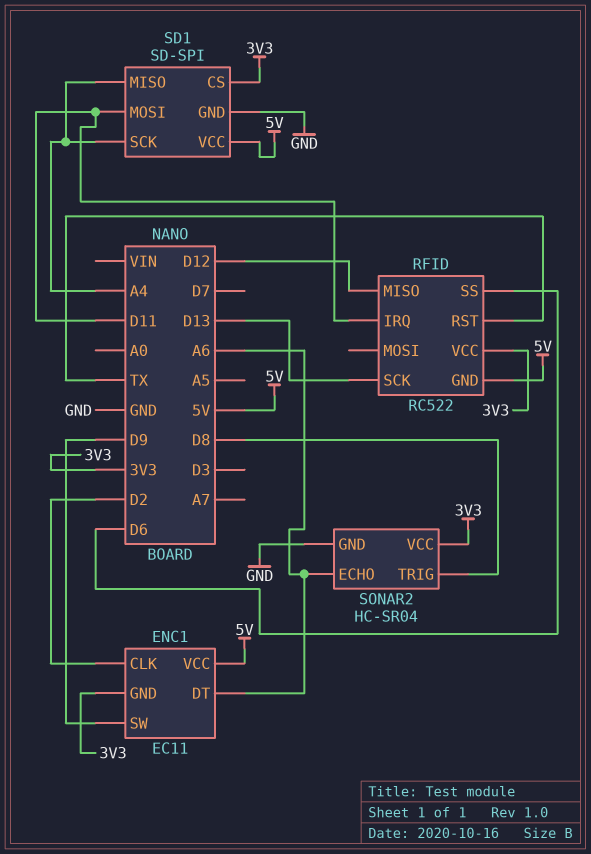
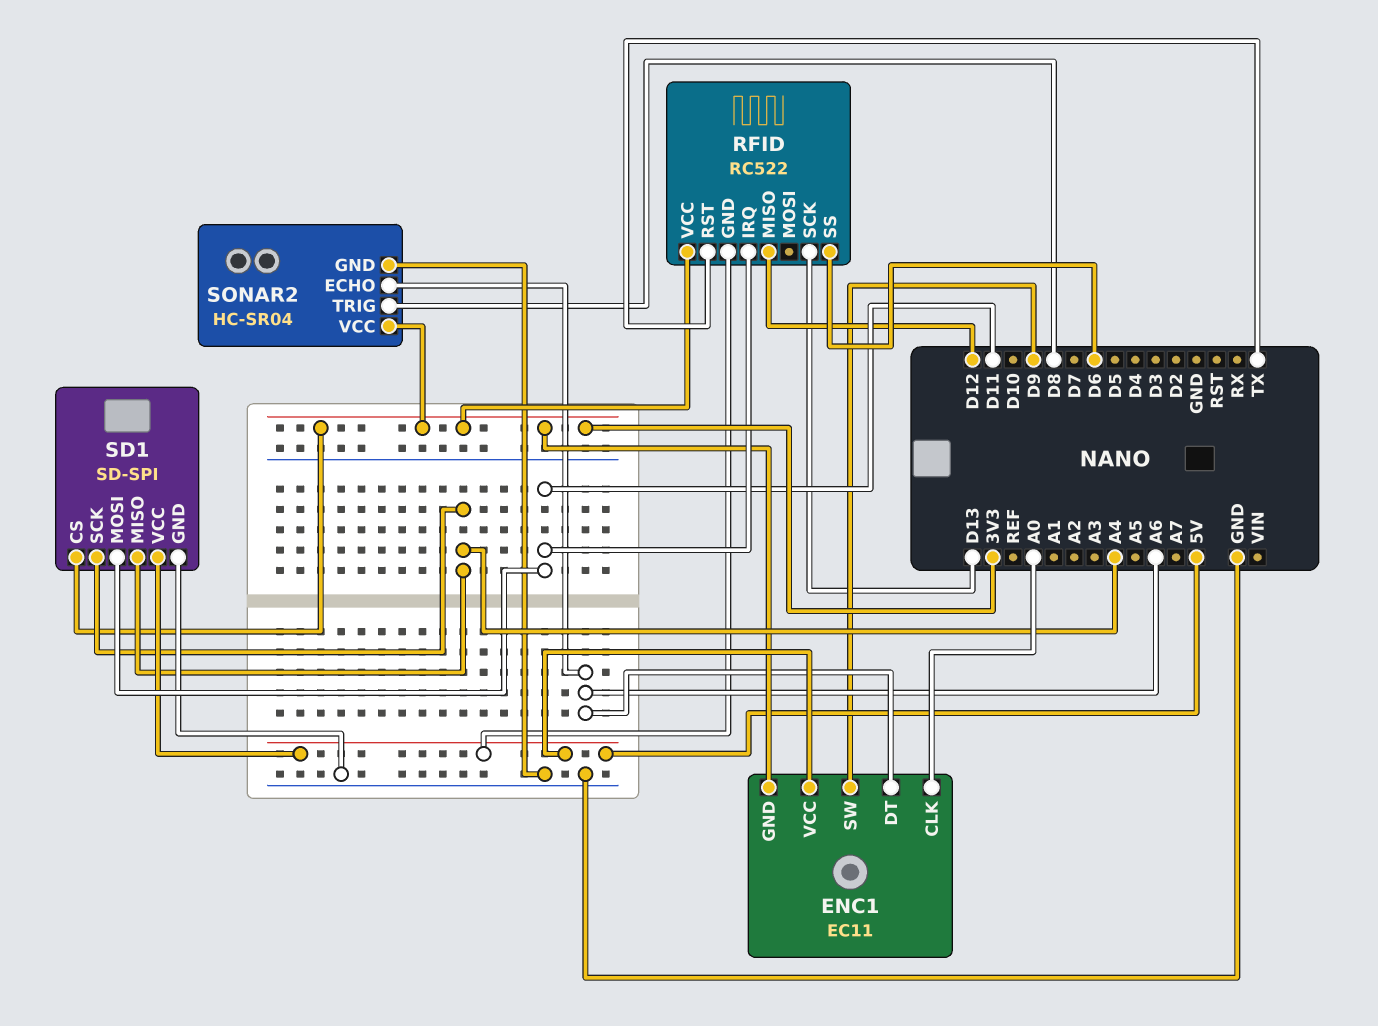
ENC1 pin CLK: D2 -> A0

